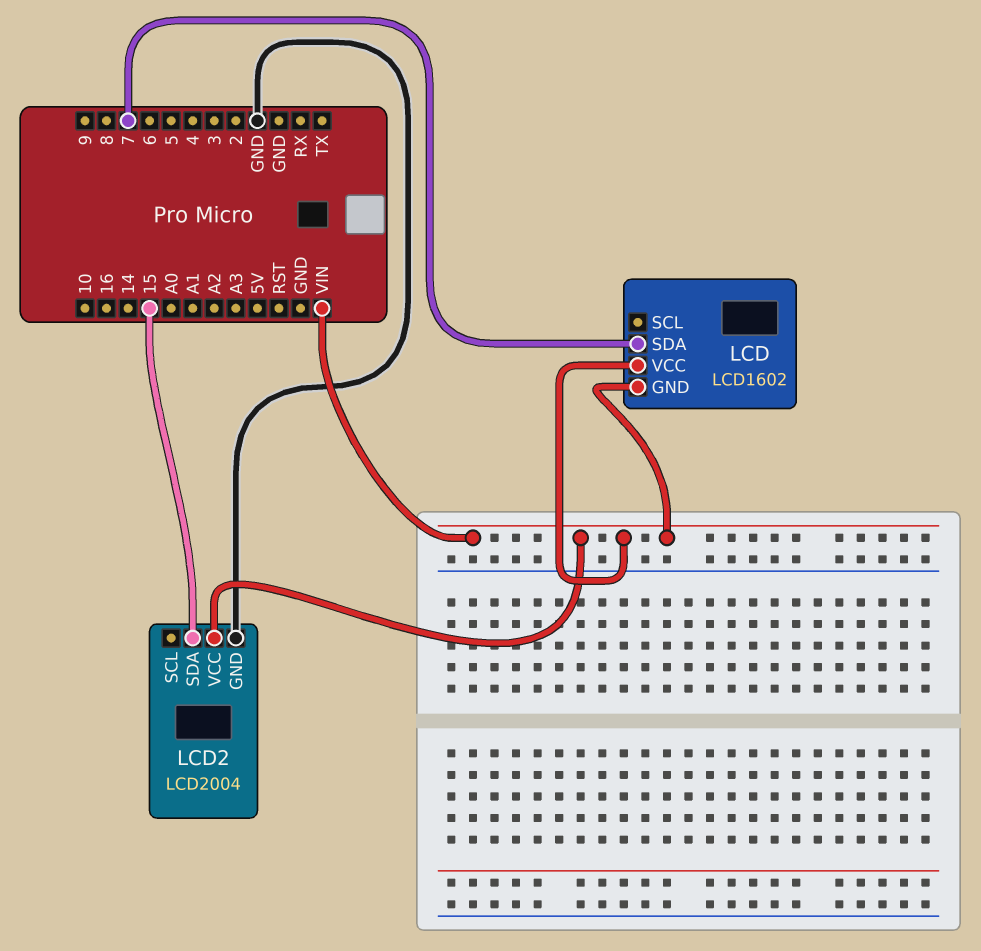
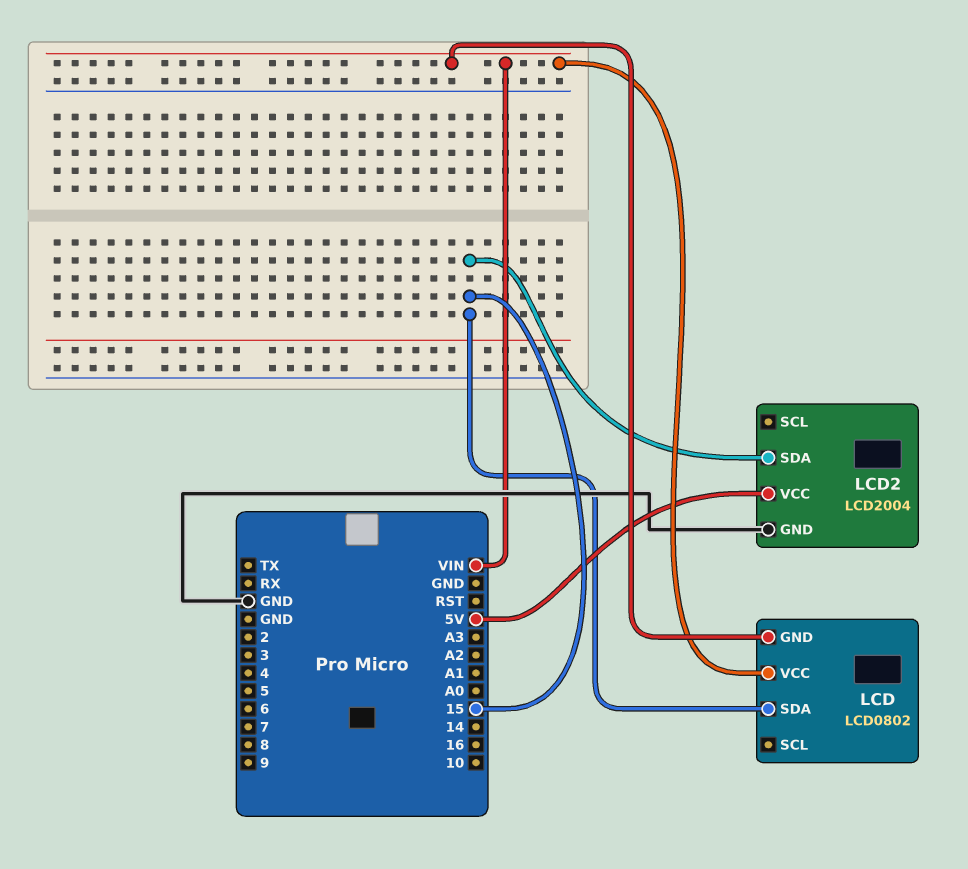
LCD: LCD1602 -> LCD0802
LCD pin SDA: 7 -> 15
LCD2 pin VCC: VIN -> 5V

